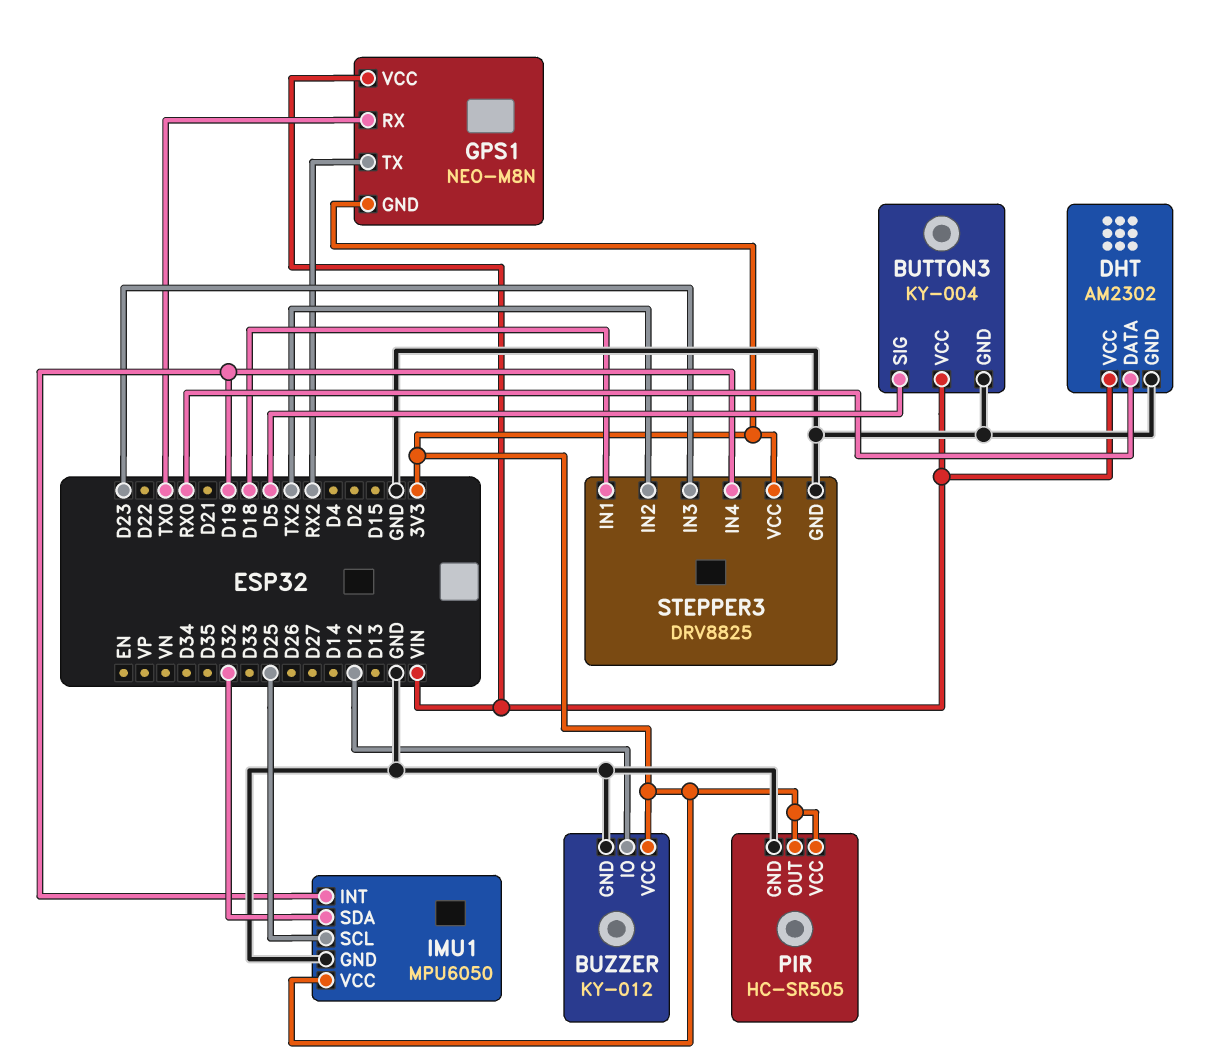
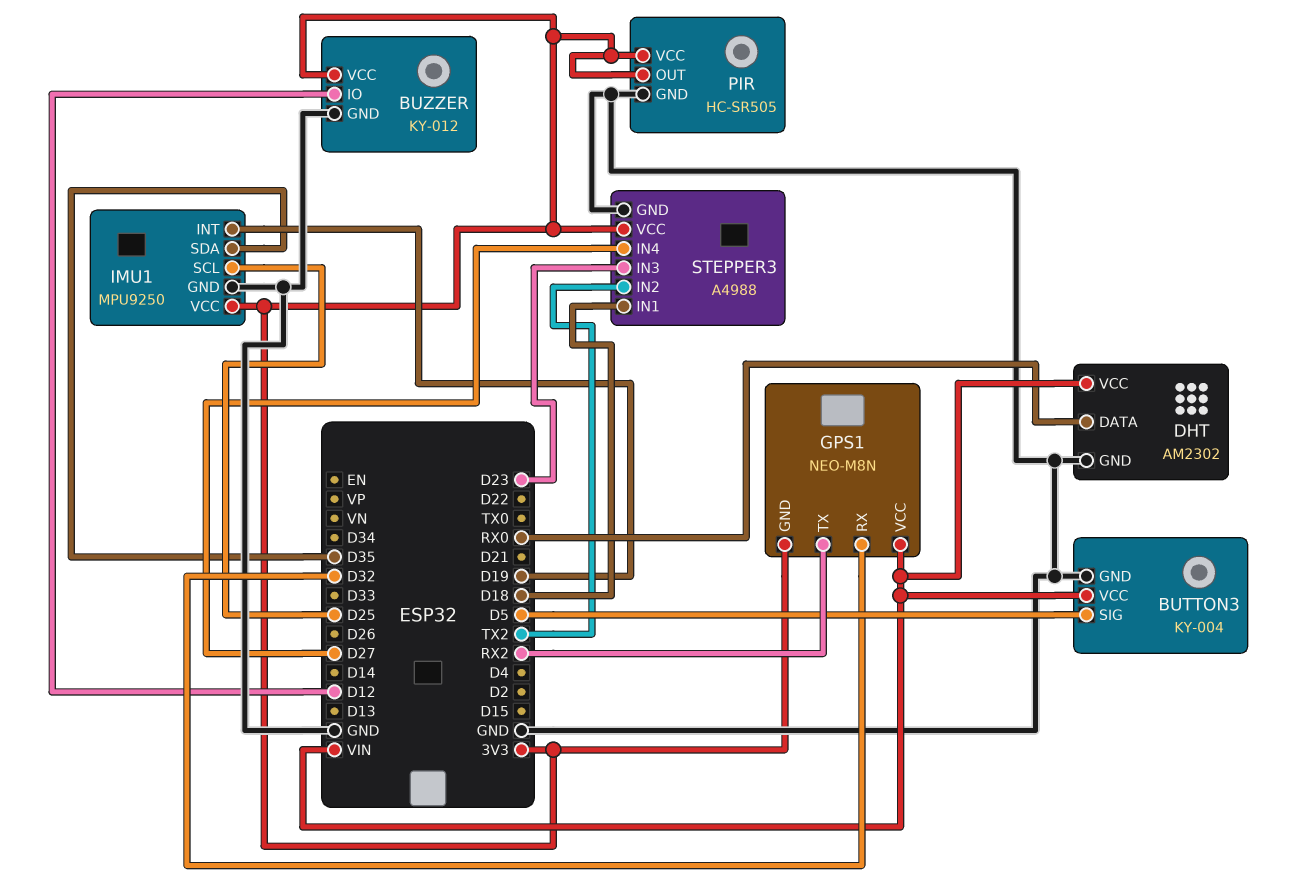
GPS1 pin RX: TX0 -> D32
IMU1: MPU6050 -> MPU9250
IMU1 pin SDA: D32 -> D35
STEPPER3: DRV8825 -> A4988
STEPPER3 pin IN4: D19 -> D27

